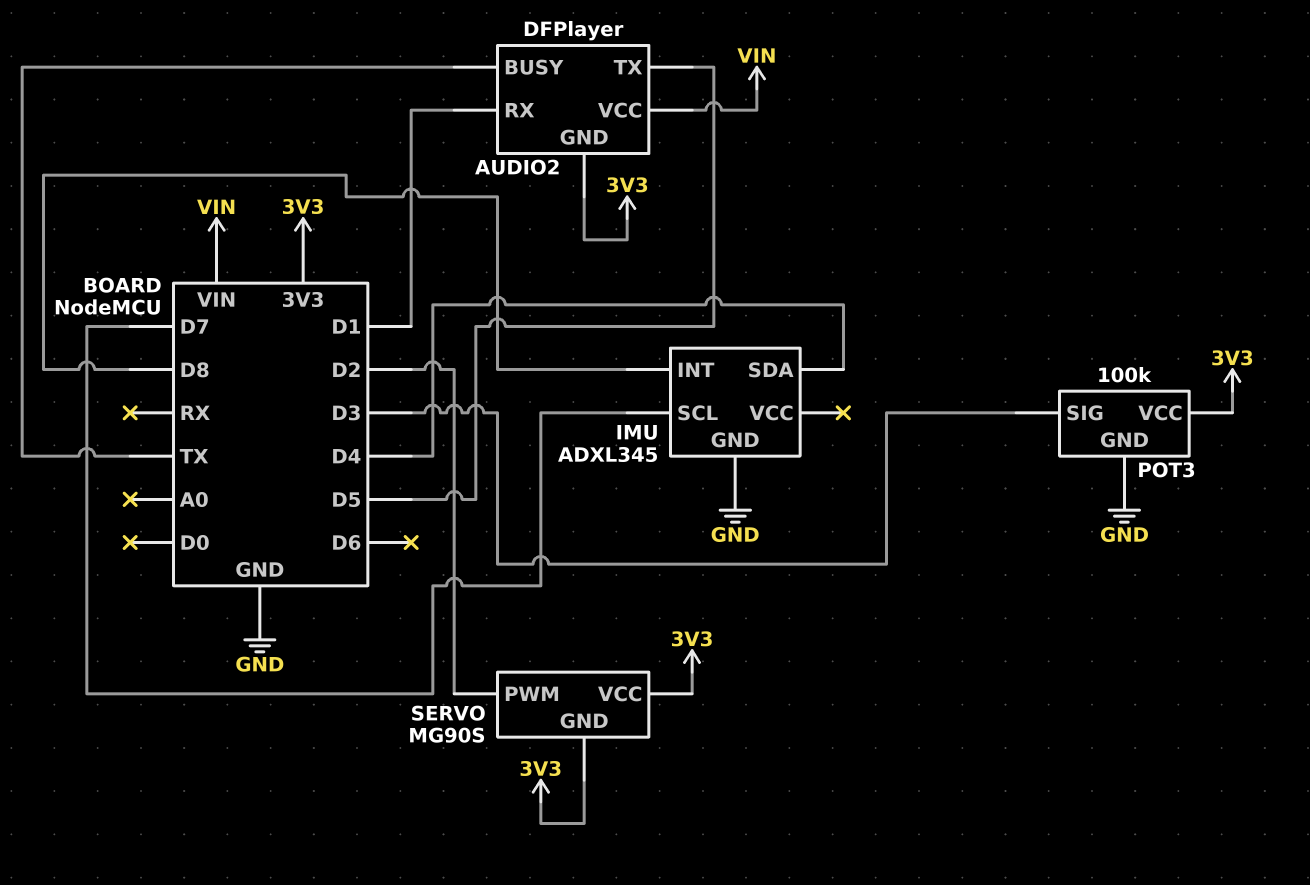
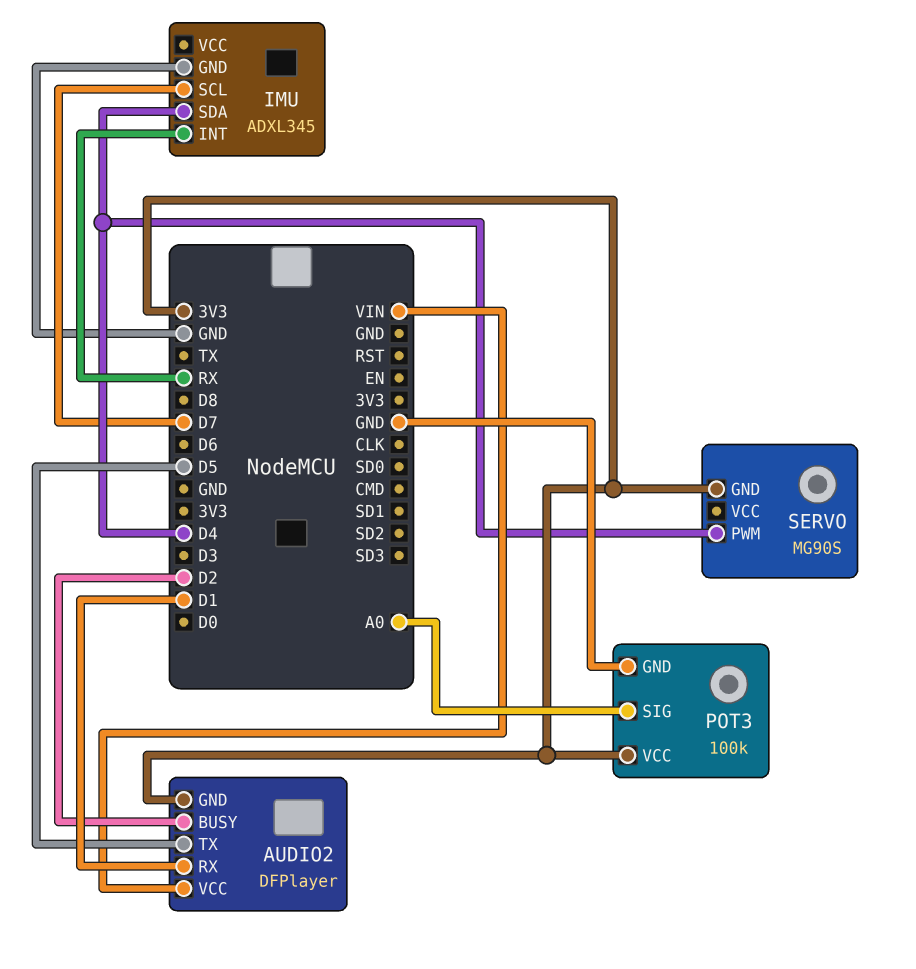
AUDIO2 pin BUSY: TX -> D2
IMU pin INT: D8 -> RX
POT3 pin SIG: D3 -> A0
SERVO pin PWM: D2 -> D4
SERVO pin VCC: 3V3 -> none

